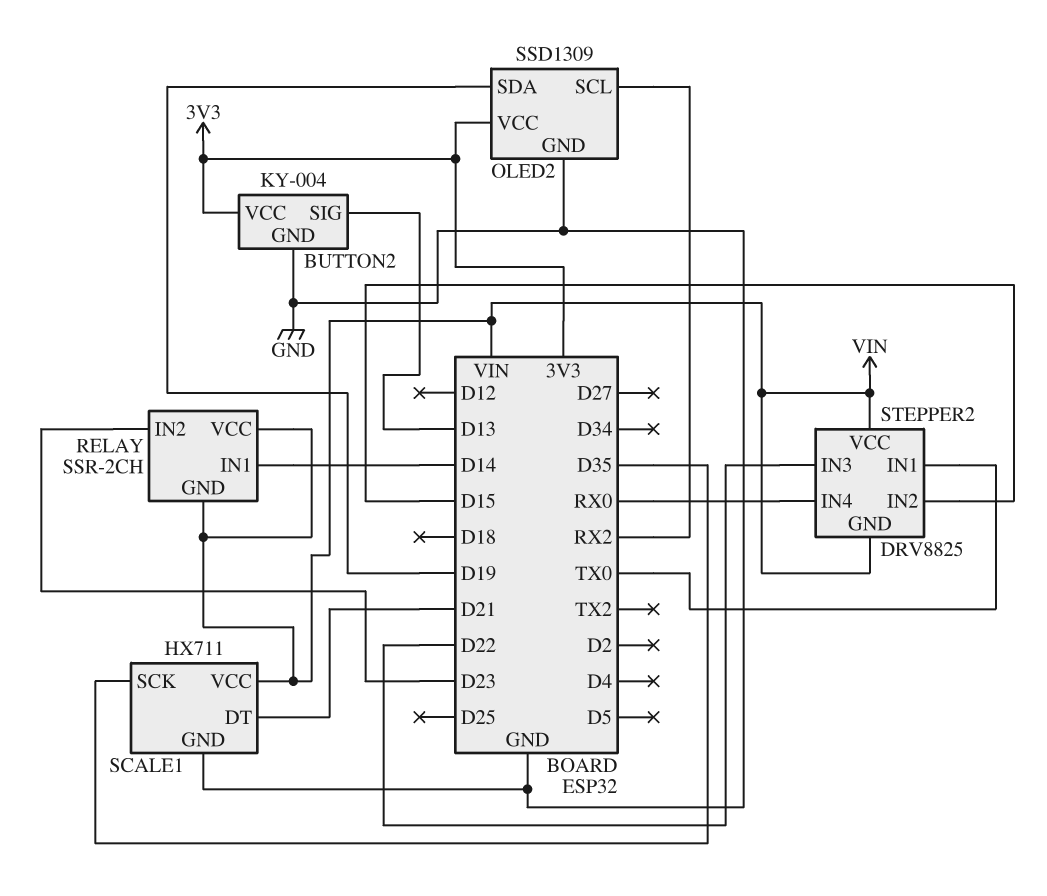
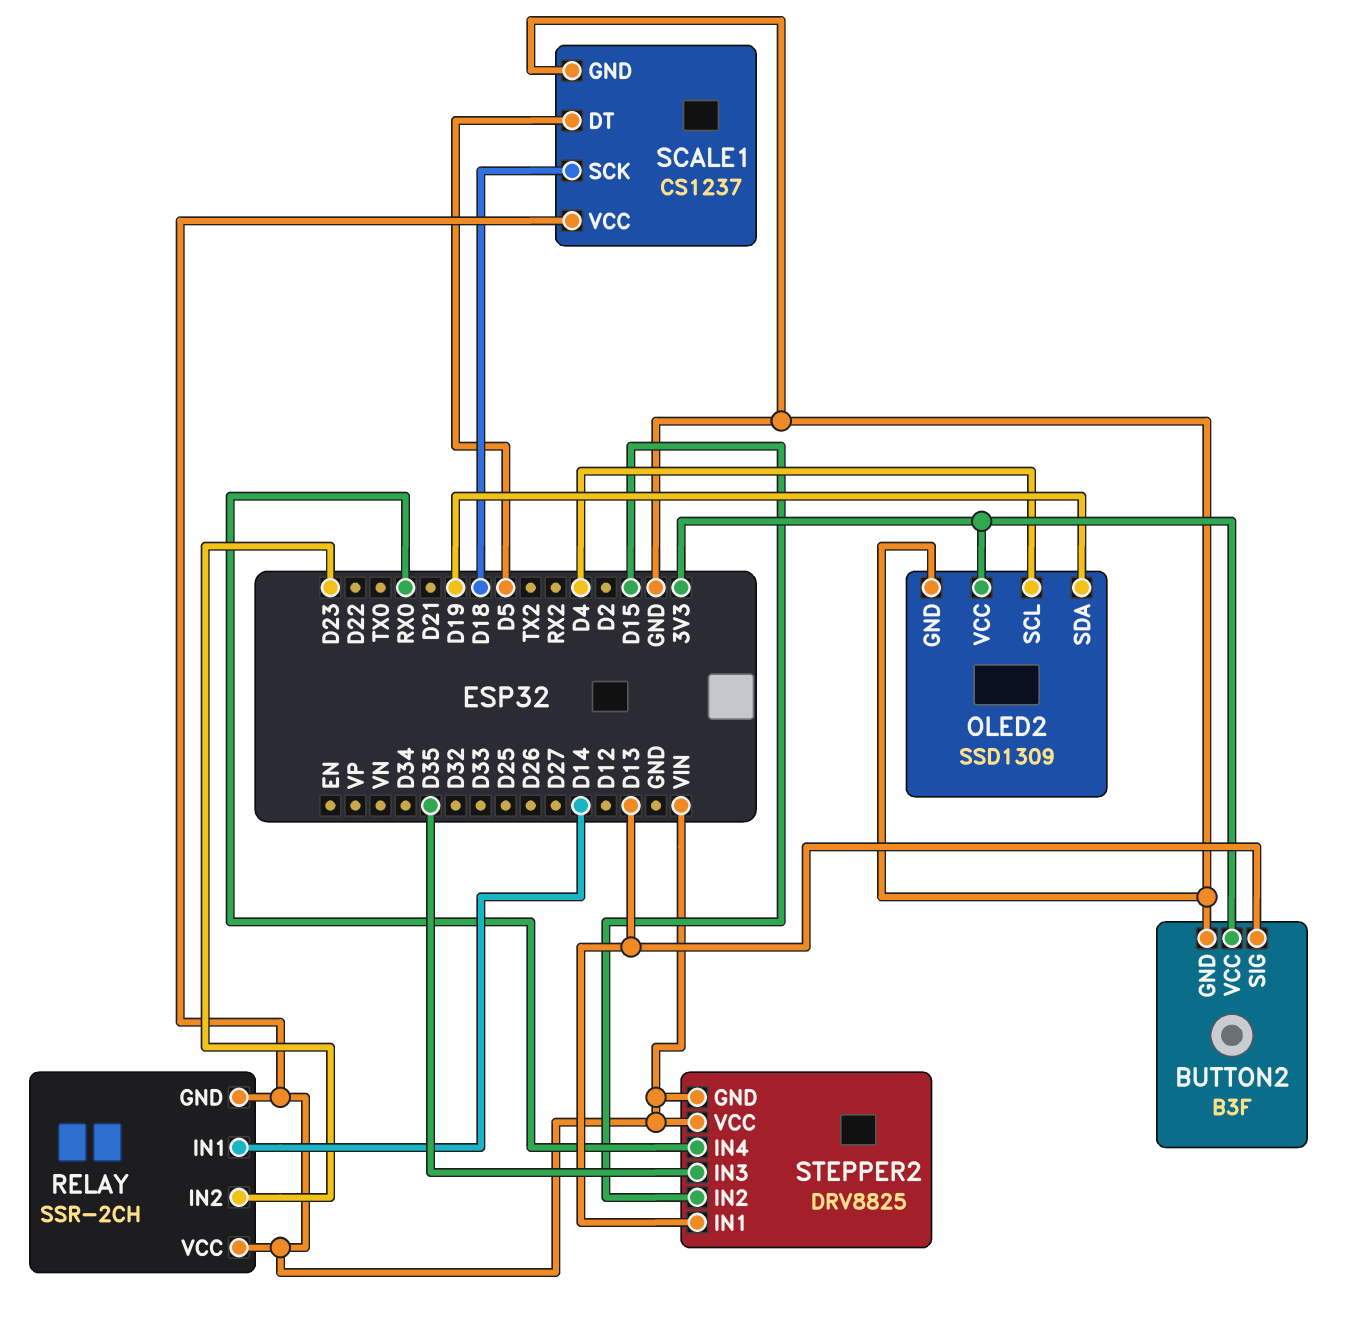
BUTTON2: KY-004 -> B3F
OLED2 pin SCL: RX2 -> D4
SCALE1: HX711 -> CS1237
SCALE1 pin DT: D21 -> D5
SCALE1 pin SCK: D35 -> D18
STEPPER2 pin IN1: TX0 -> D13
STEPPER2 pin IN3: D22 -> D35

